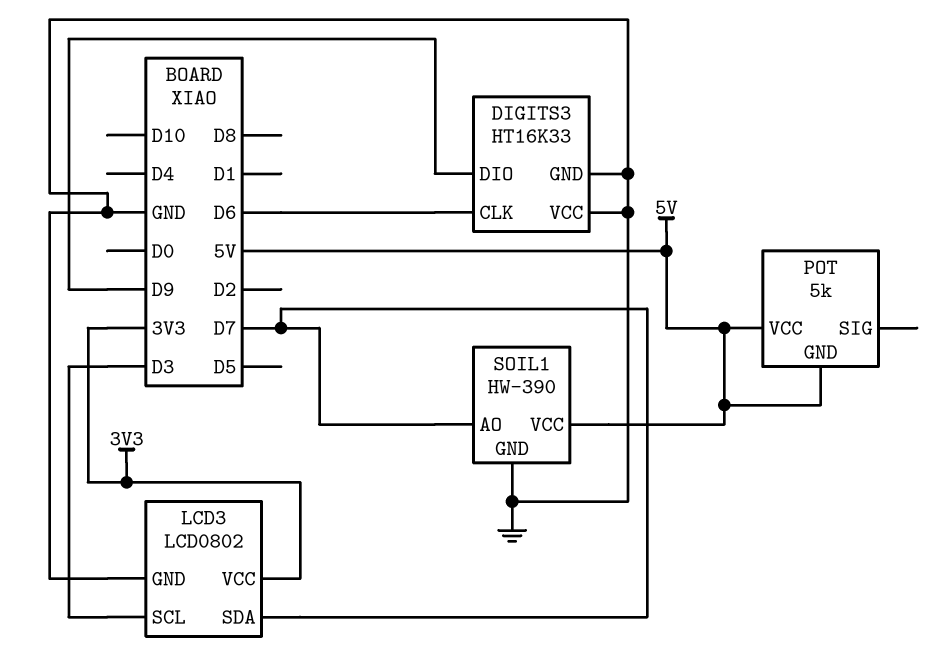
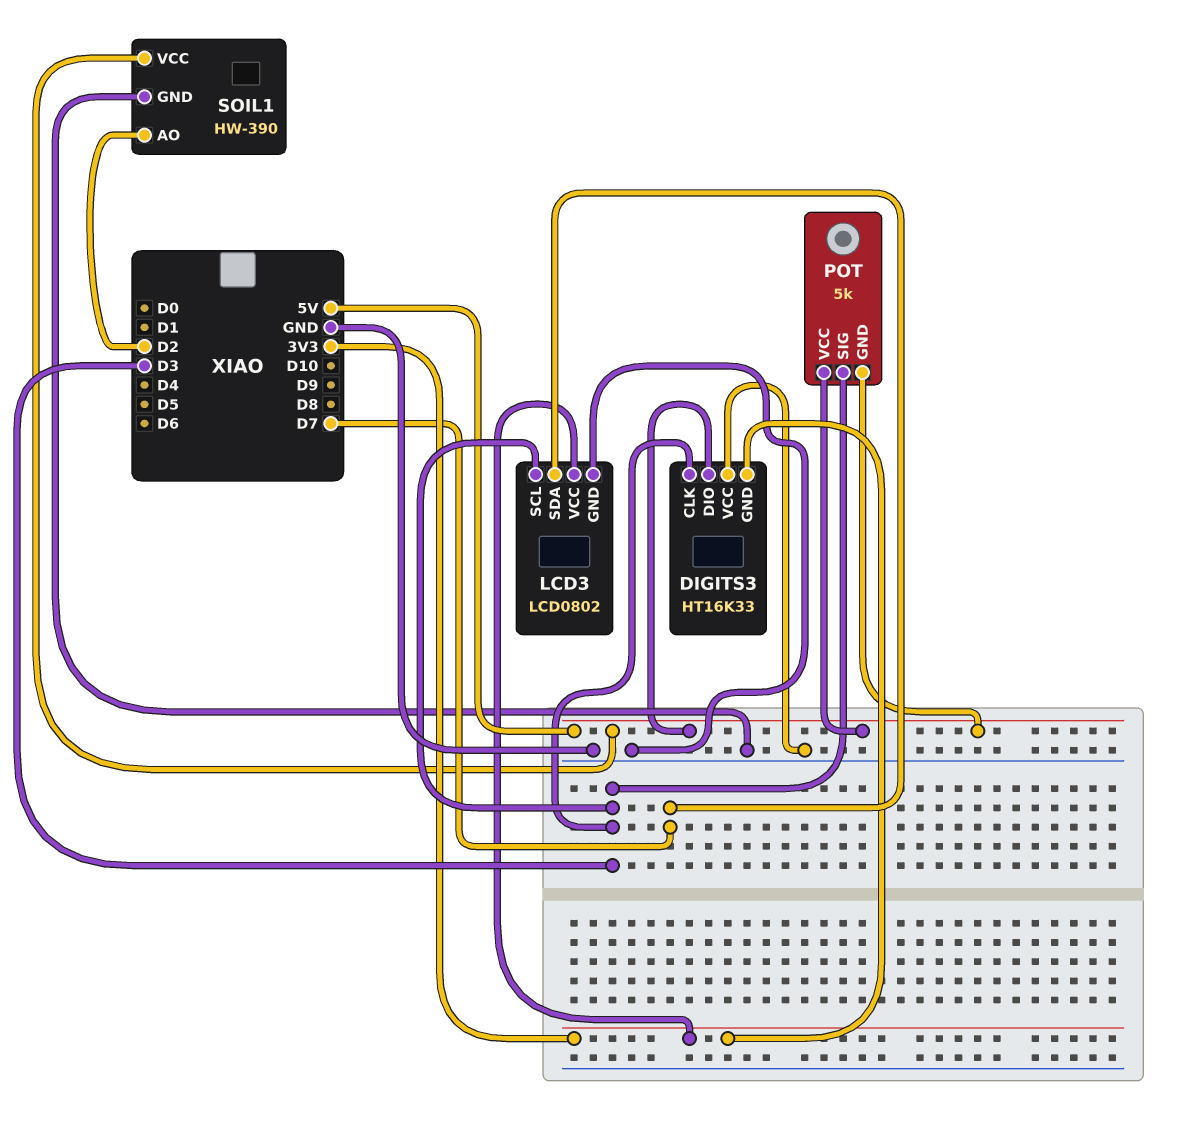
DIGITS3 pin CLK: D6 -> D3
DIGITS3 pin DIO: D9 -> 5V
DIGITS3 pin GND: GND -> 3V3
POT pin SIG: none -> D3
SOIL1 pin AO: D7 -> D2

